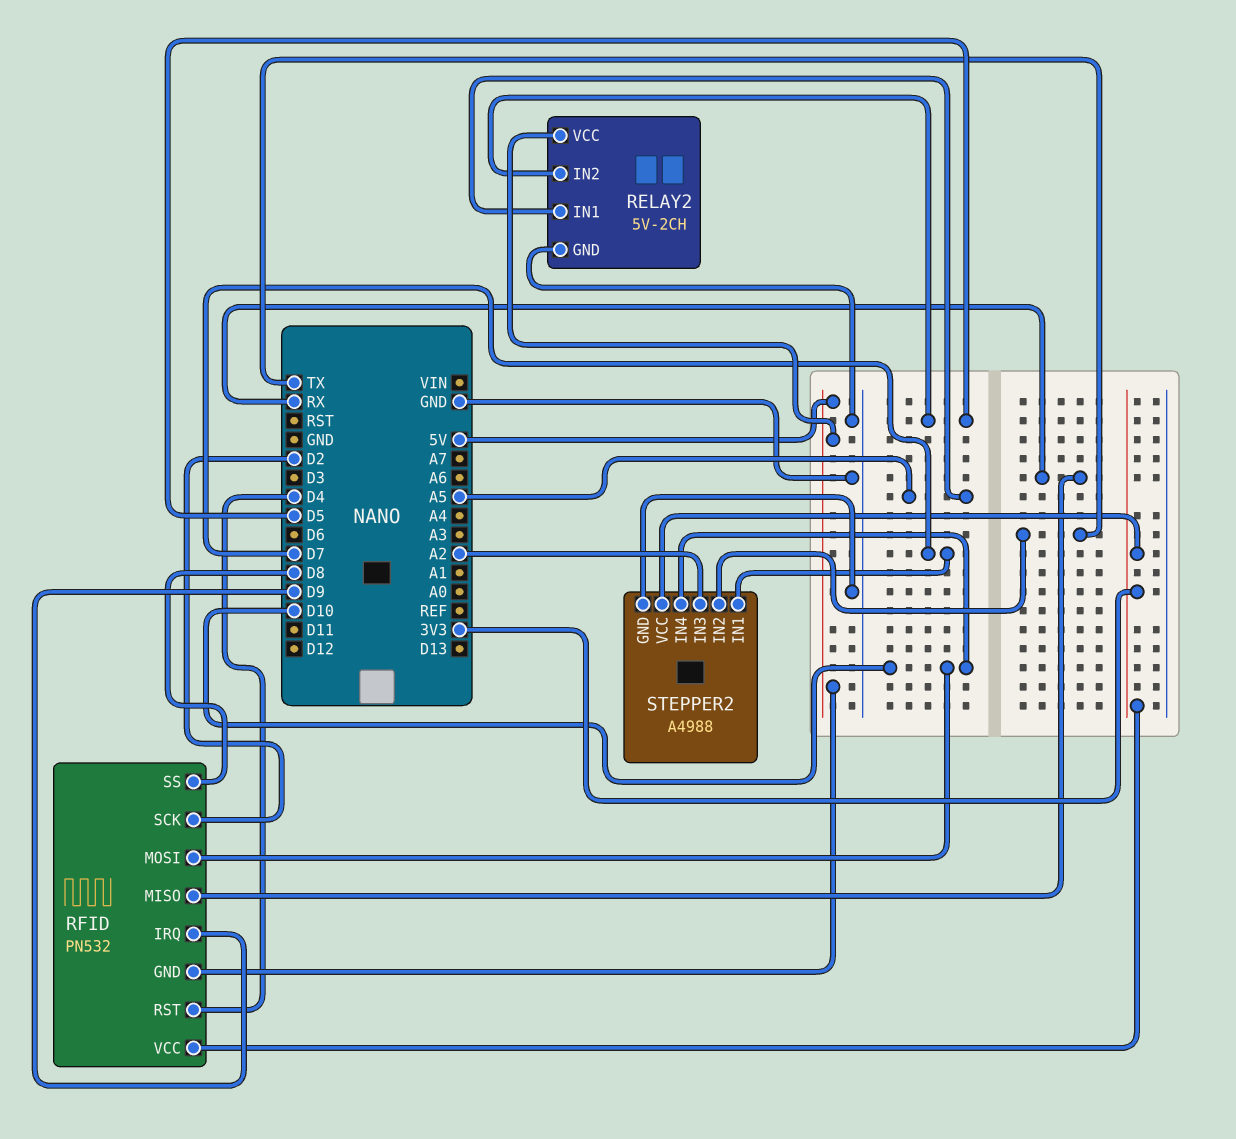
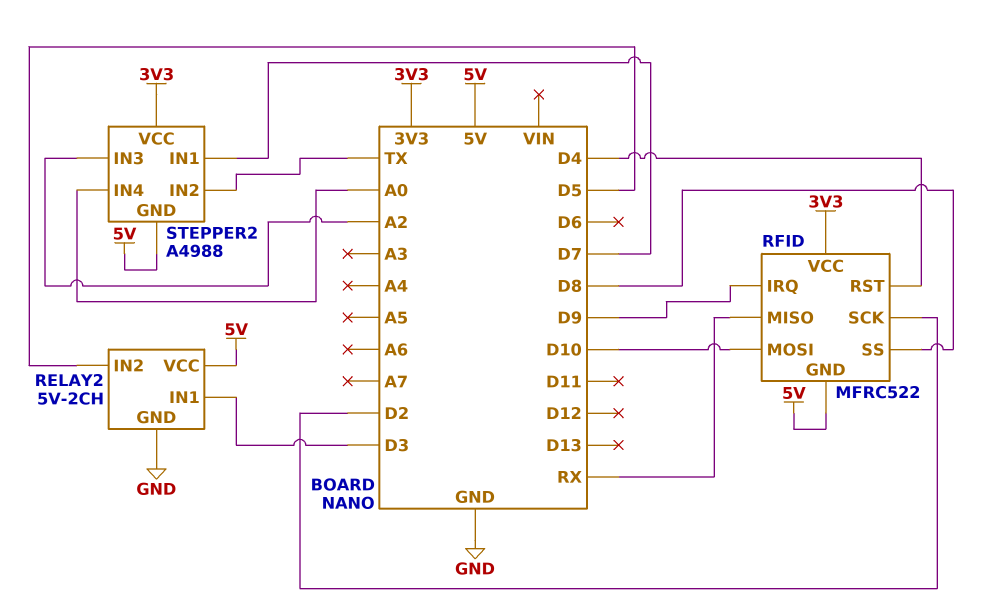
RELAY2 pin IN1: A5 -> D3
RFID: PN532 -> MFRC522
STEPPER2 pin GND: GND -> 5V
STEPPER2 pin IN4: D10 -> A0

